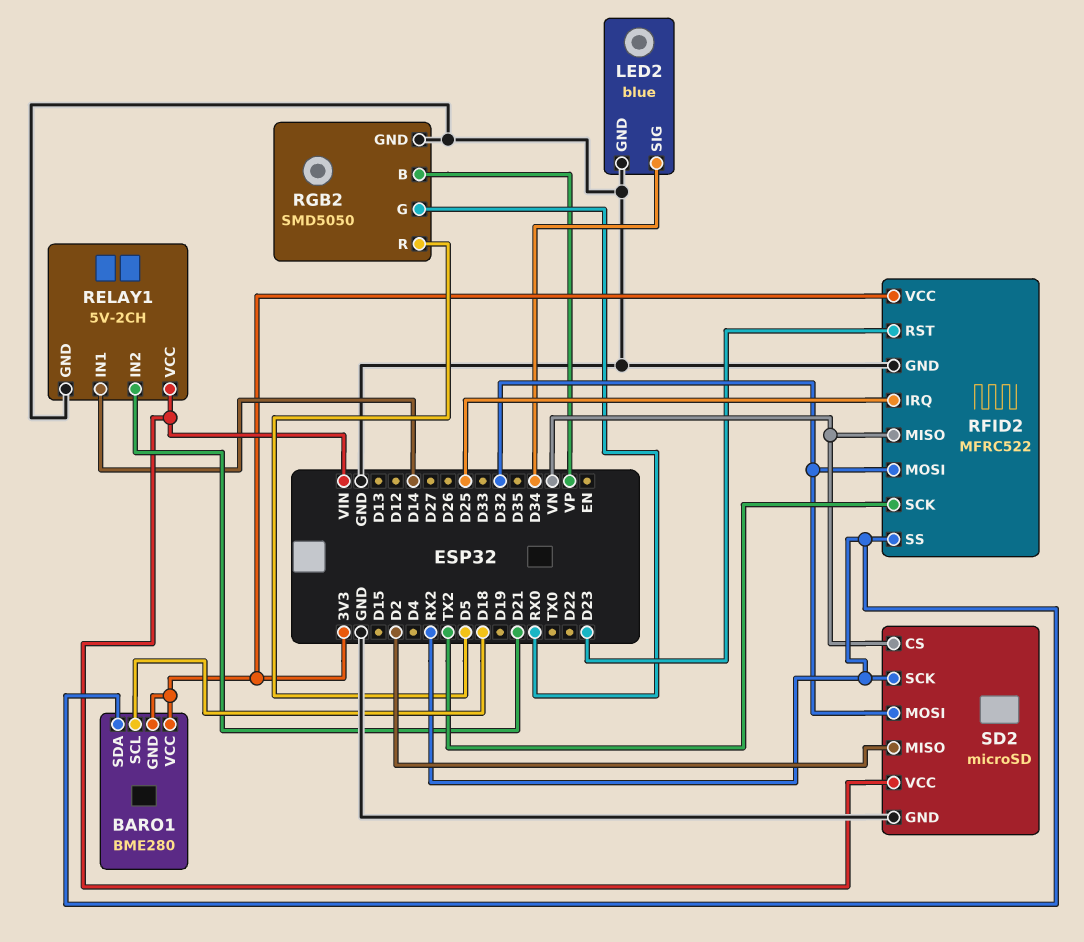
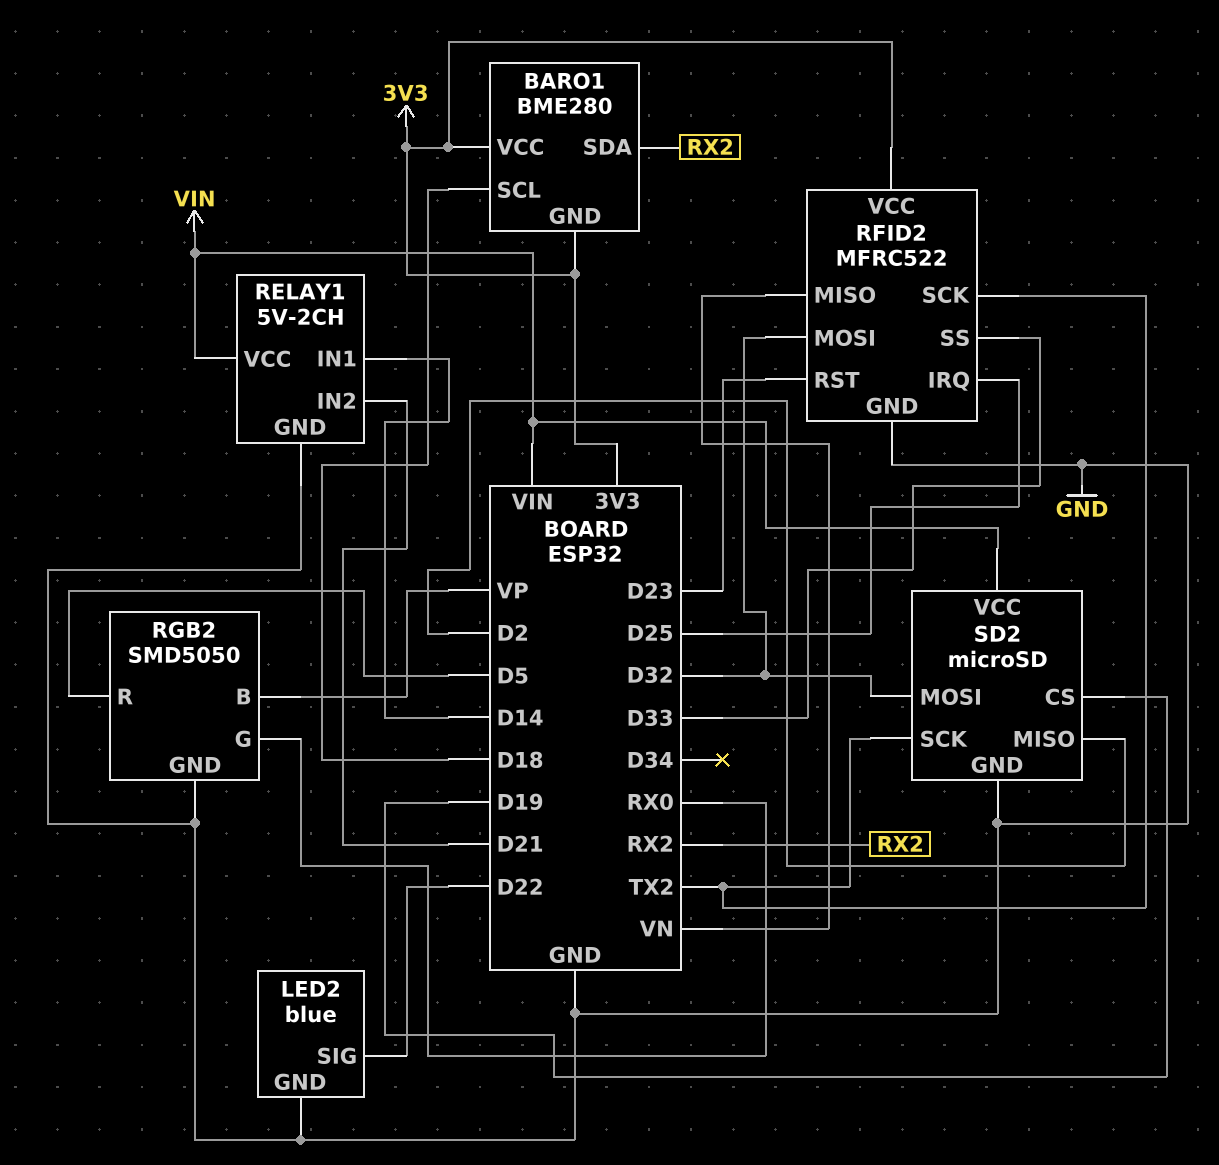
LED2 pin SIG: D34 -> D22
RFID2 pin SS: RX2 -> D33
SD2 pin CS: VN -> D19
SD2 pin SCK: RX2 -> TX2

